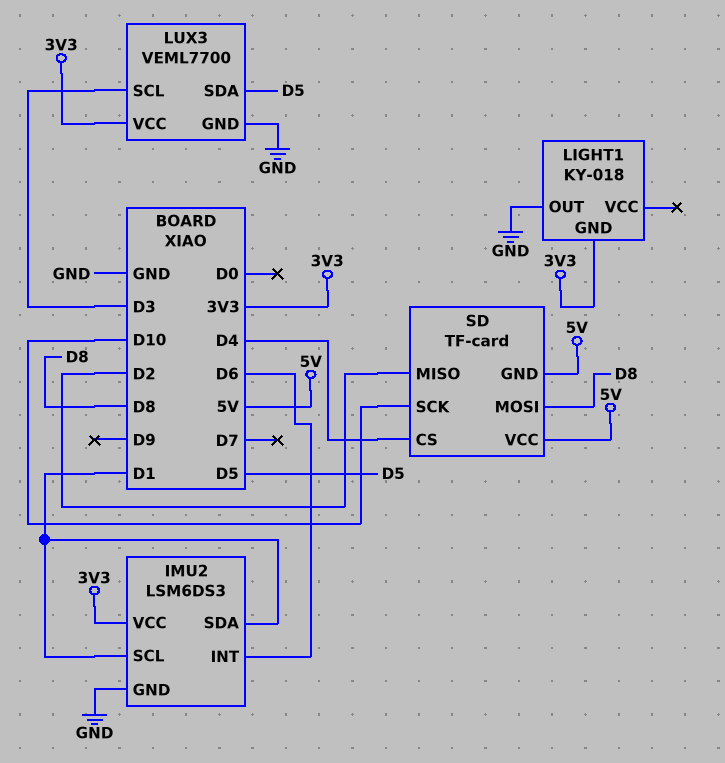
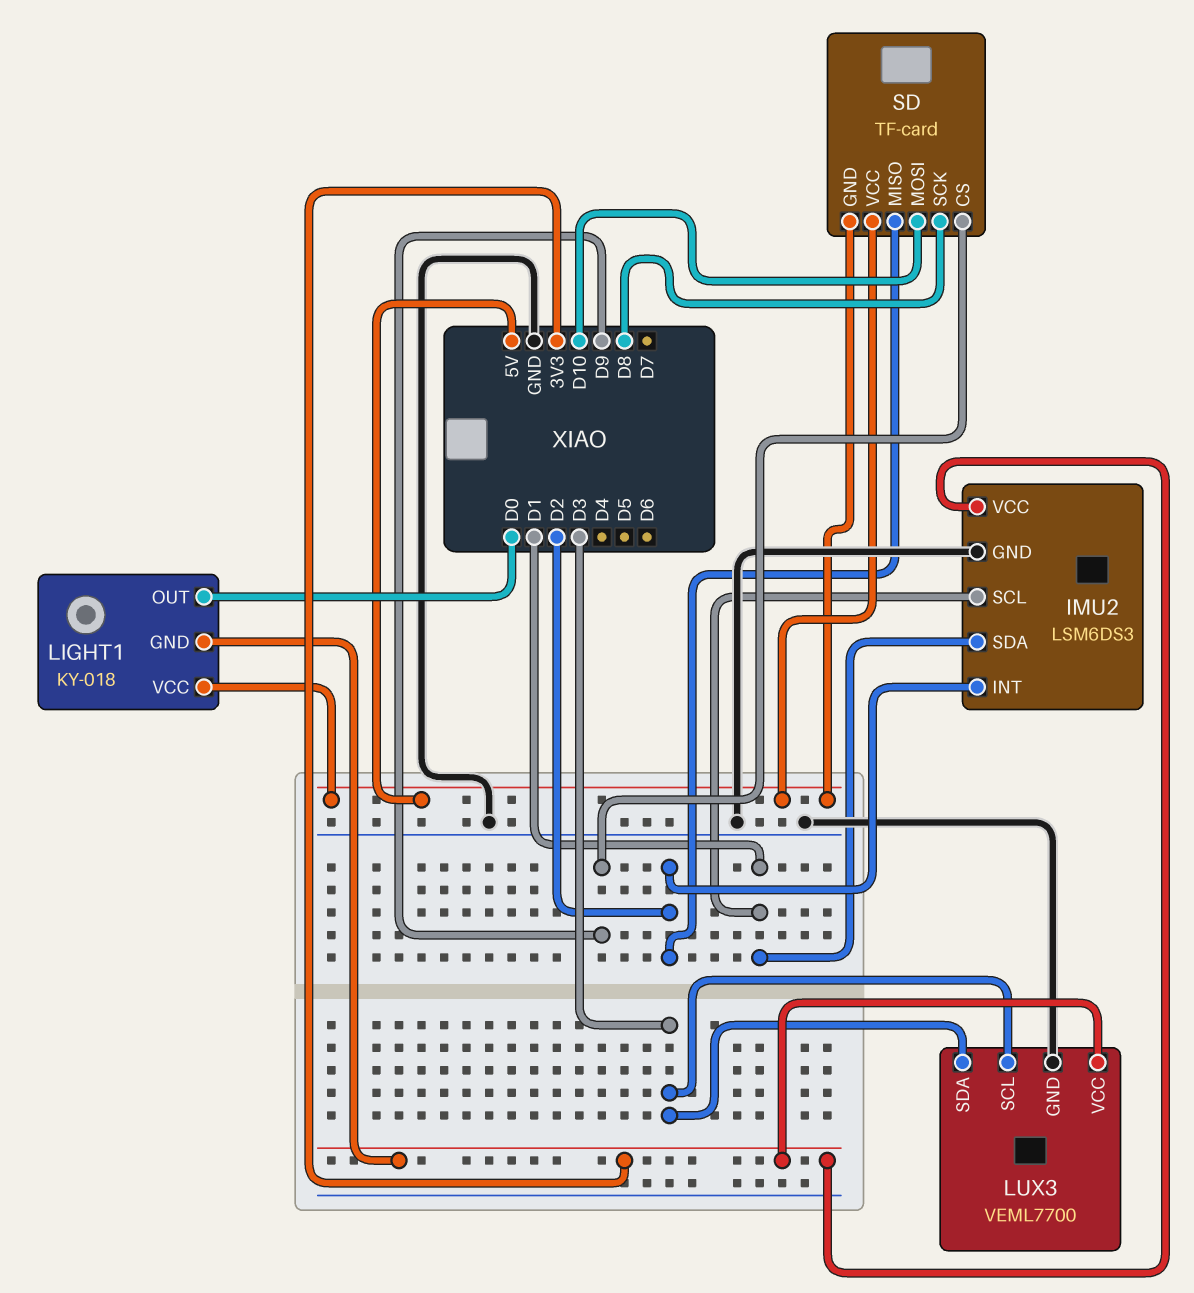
IMU2 pin INT: D6 -> D2
LIGHT1 pin OUT: GND -> D0
LIGHT1 pin VCC: none -> 5V
LUX3 pin SDA: D5 -> D3
SD pin CS: D4 -> D9
SD pin MOSI: D8 -> D10
SD pin SCK: D10 -> D8

